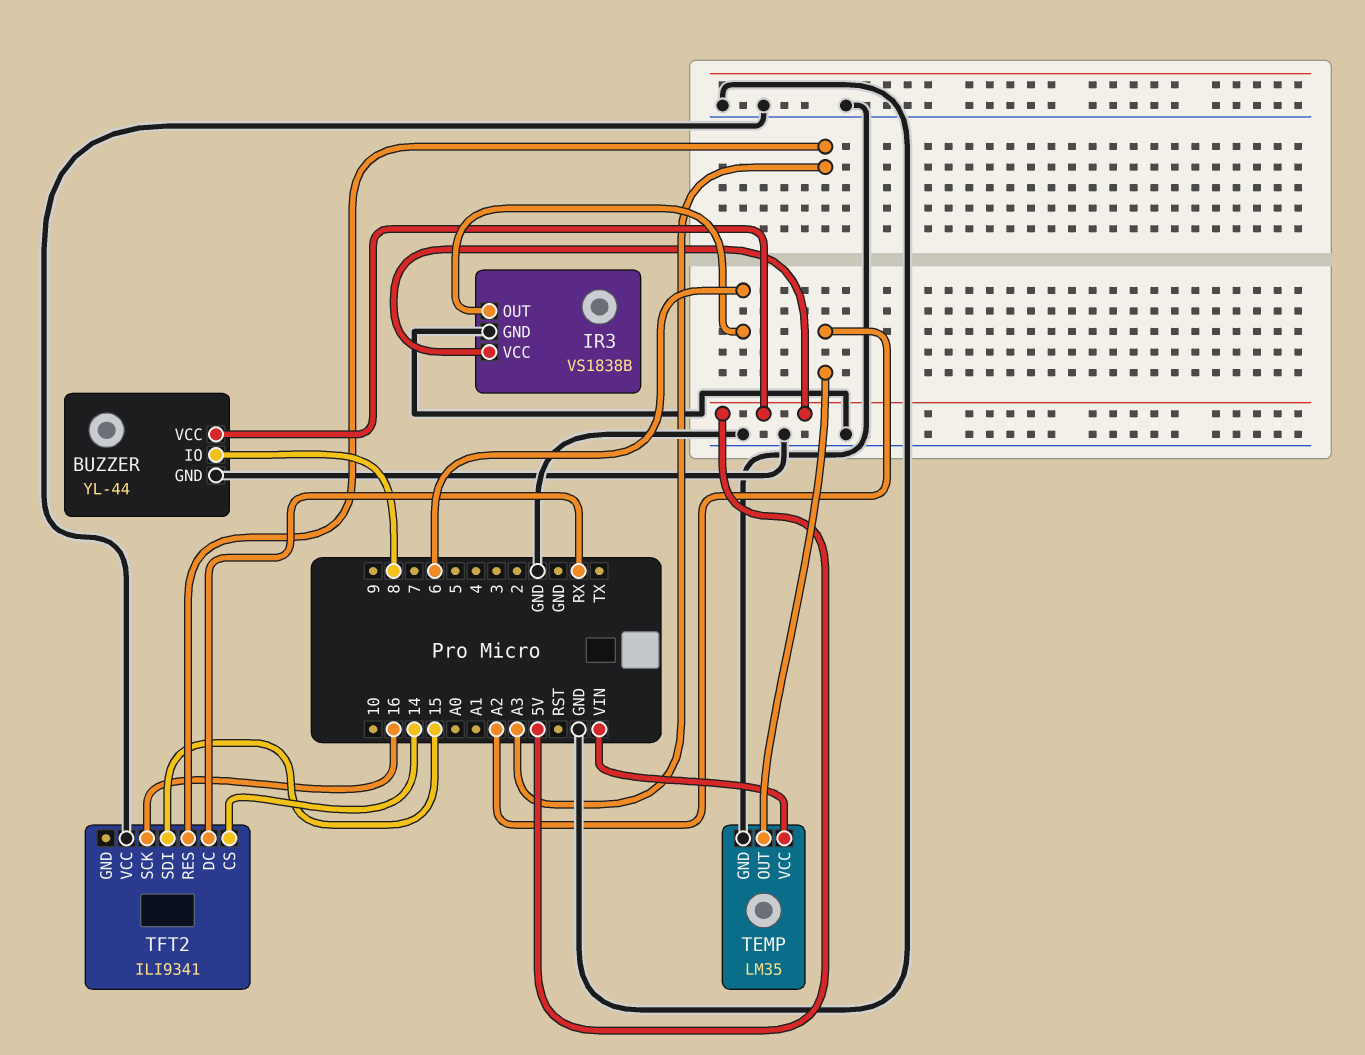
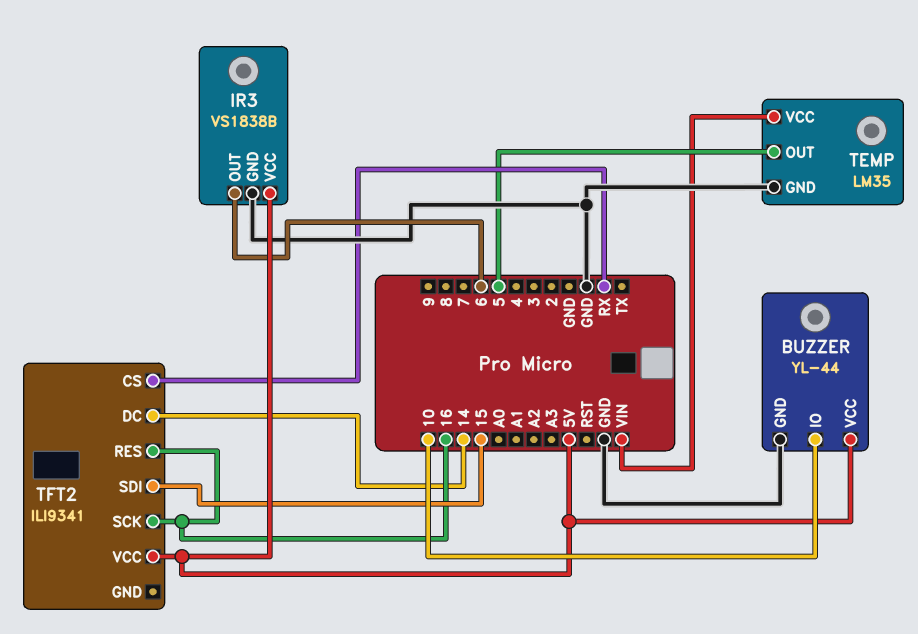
BUZZER pin IO: 8 -> 10
TEMP pin OUT: A2 -> 5
TFT2 pin CS: 14 -> RX
TFT2 pin DC: RX -> 14
TFT2 pin RES: A3 -> 16
TFT2 pin VCC: GND -> 5V

